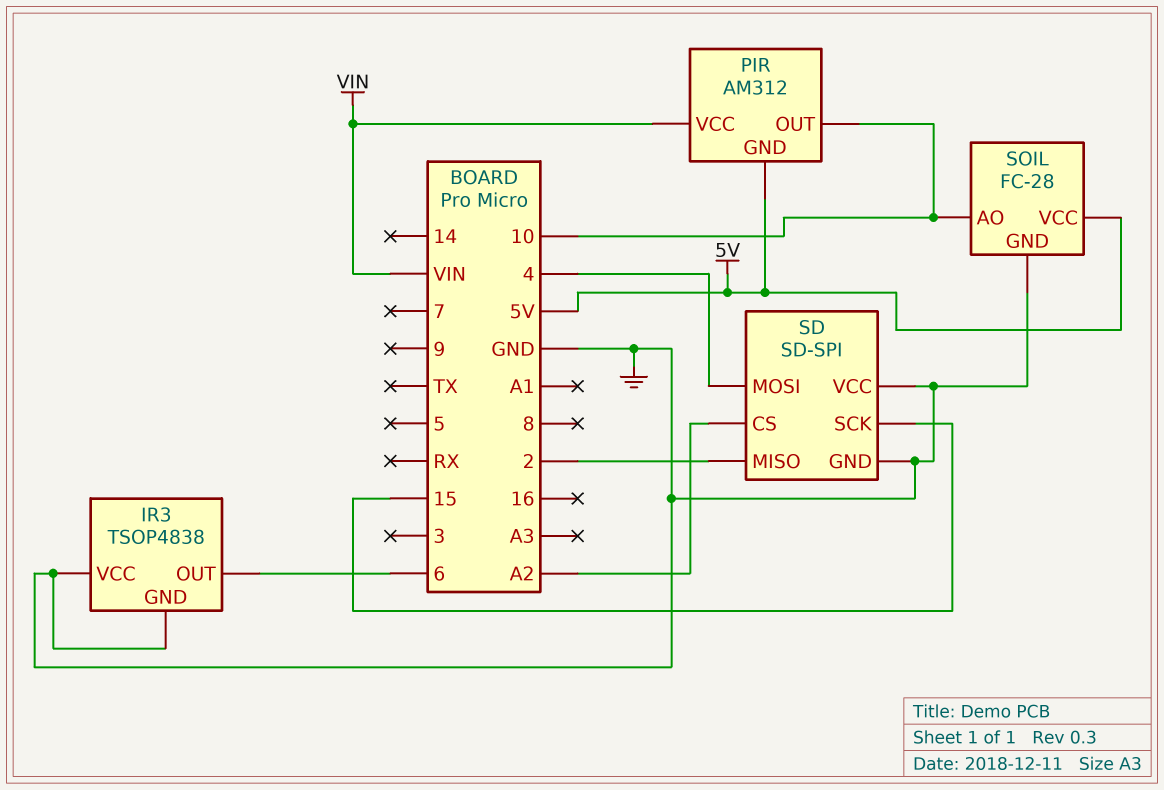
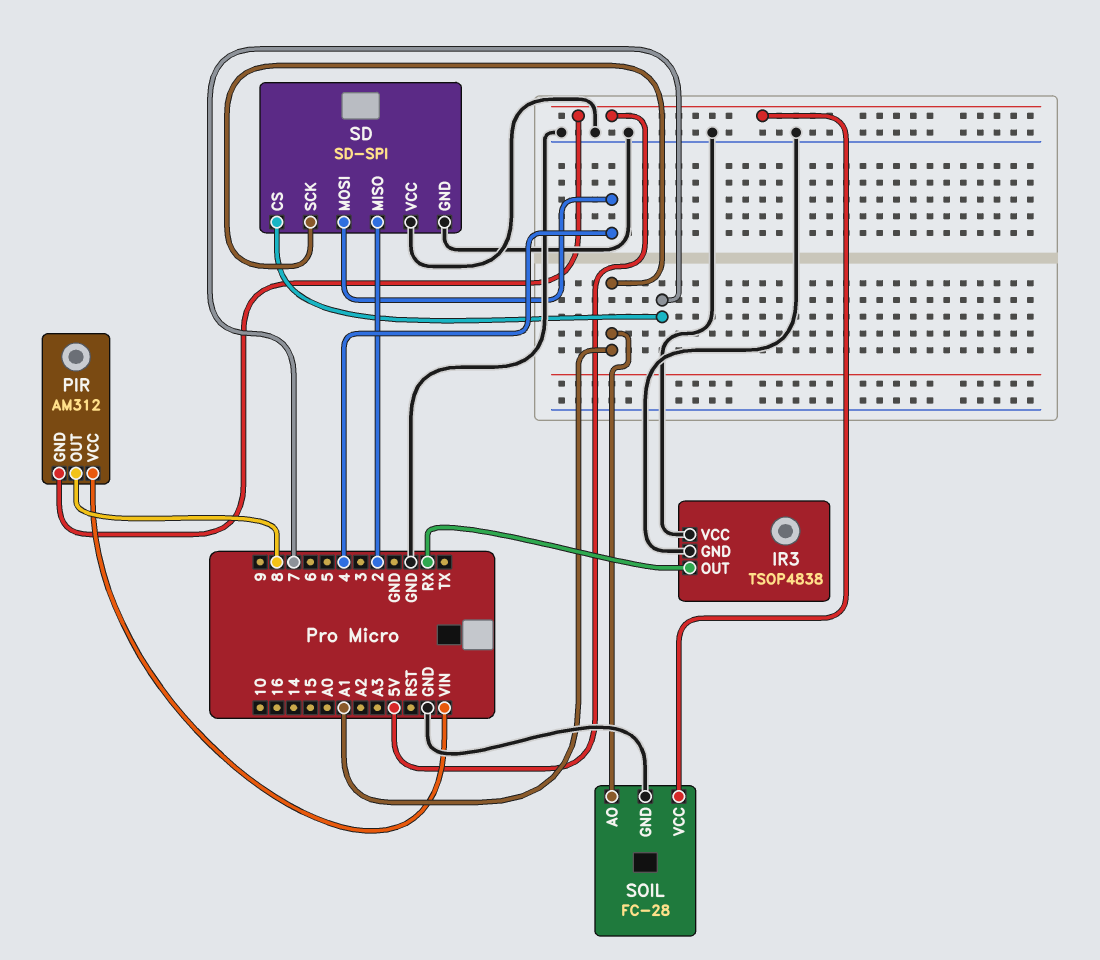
IR3 pin OUT: 6 -> RX
PIR pin OUT: 10 -> 8
SD pin CS: A2 -> 7
SD pin SCK: 15 -> A1
SOIL pin AO: 10 -> A1

